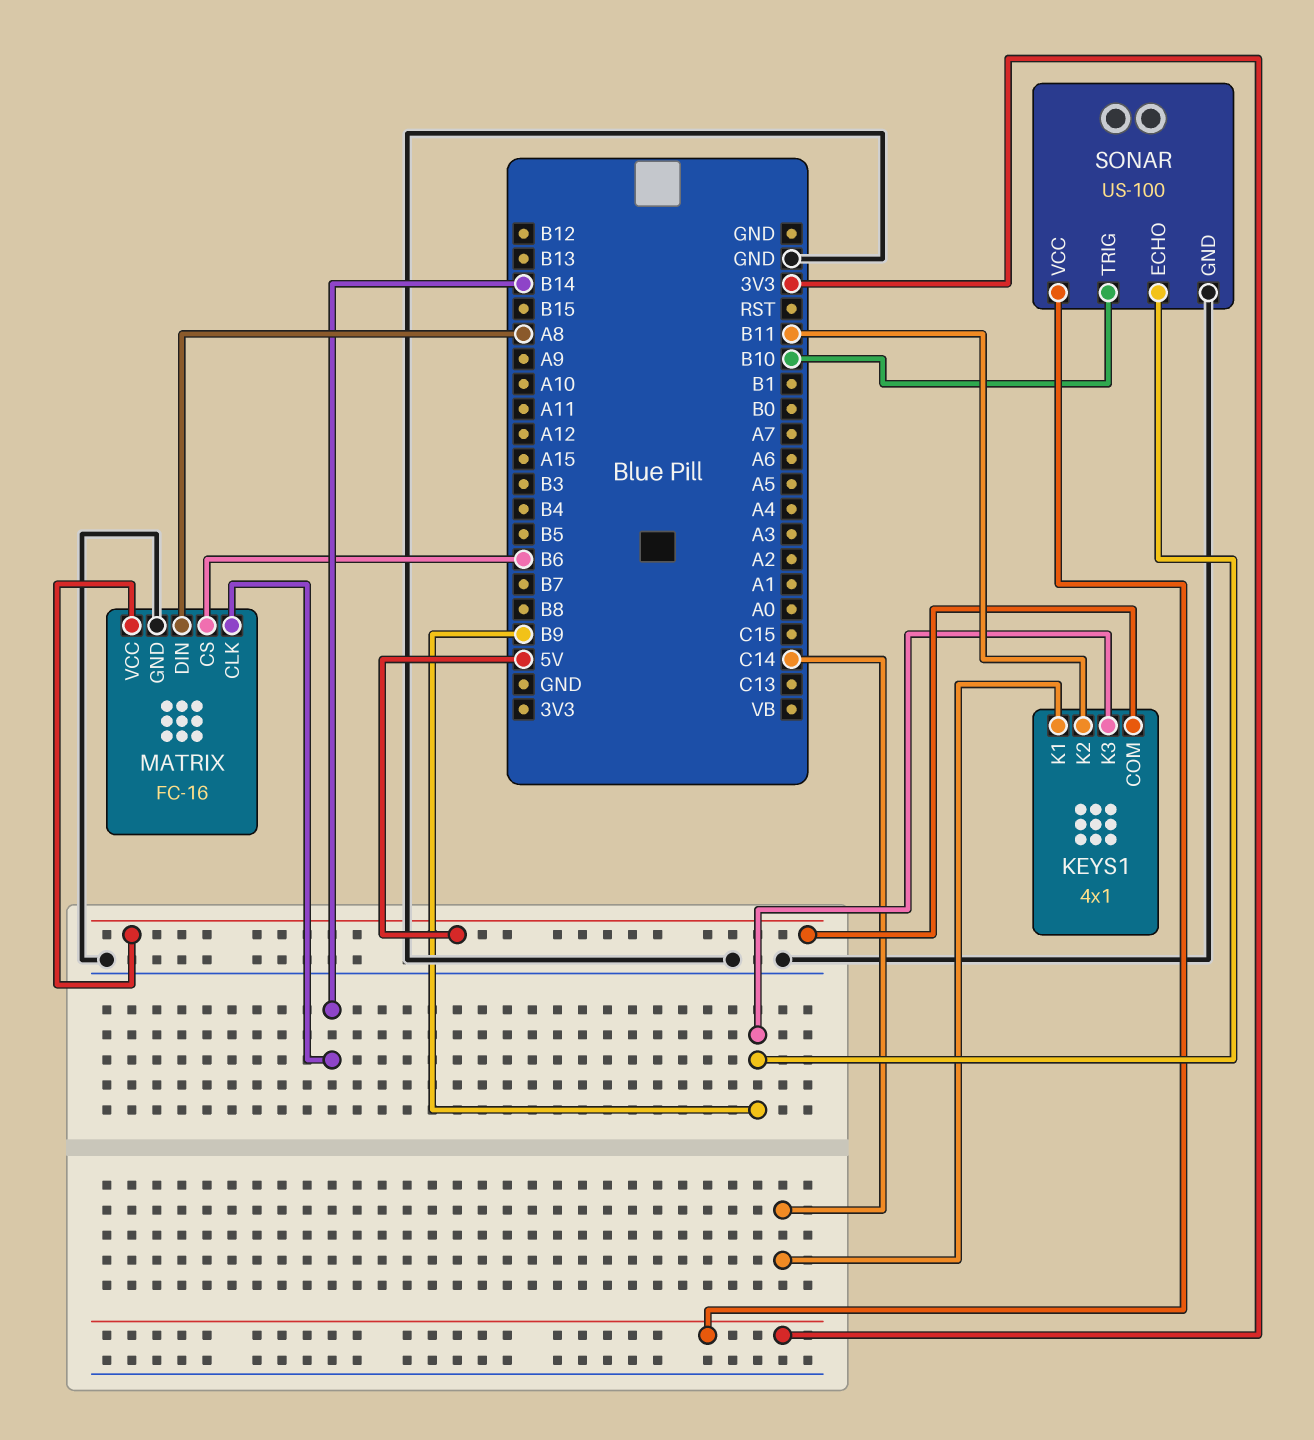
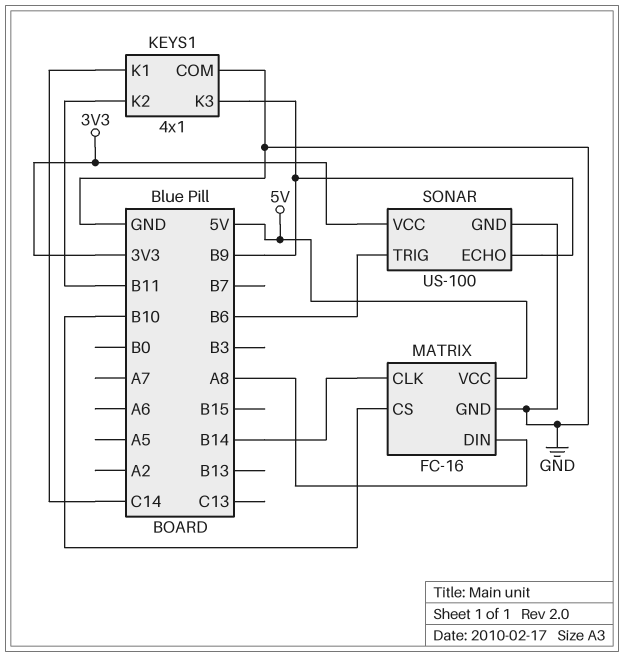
KEYS1 pin COM: 5V -> GND
MATRIX pin CS: B6 -> B10
SONAR pin TRIG: B10 -> B6

